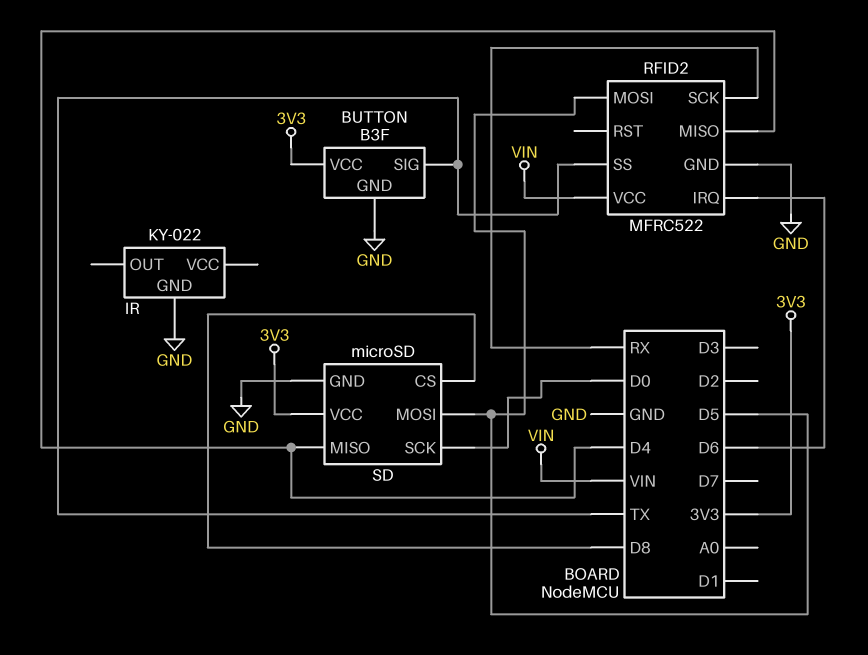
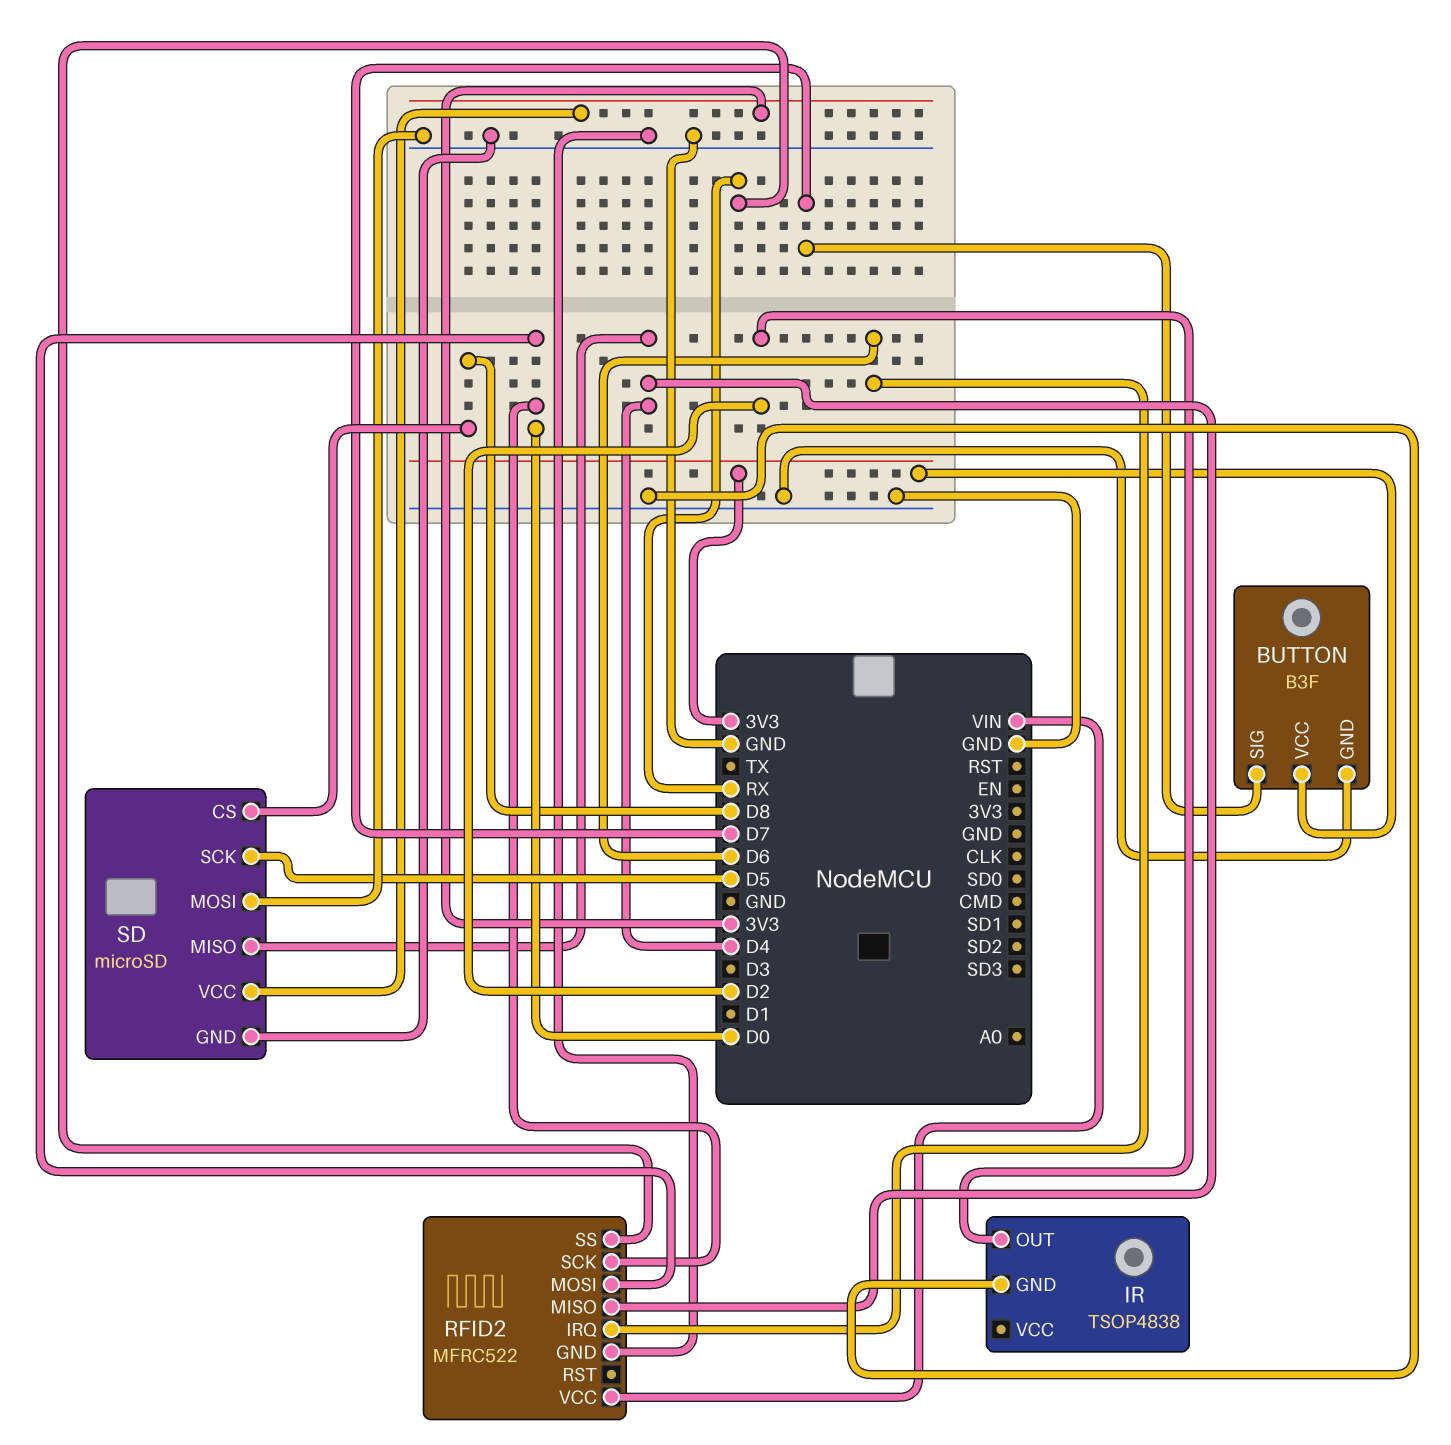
BUTTON pin SIG: TX -> D7
IR: KY-022 -> TSOP4838
IR pin OUT: none -> D2
RFID2 pin MOSI: D5 -> D0
RFID2 pin SCK: RX -> D0
RFID2 pin SS: TX -> RX
SD pin MOSI: D5 -> GND
SD pin SCK: D0 -> D5

